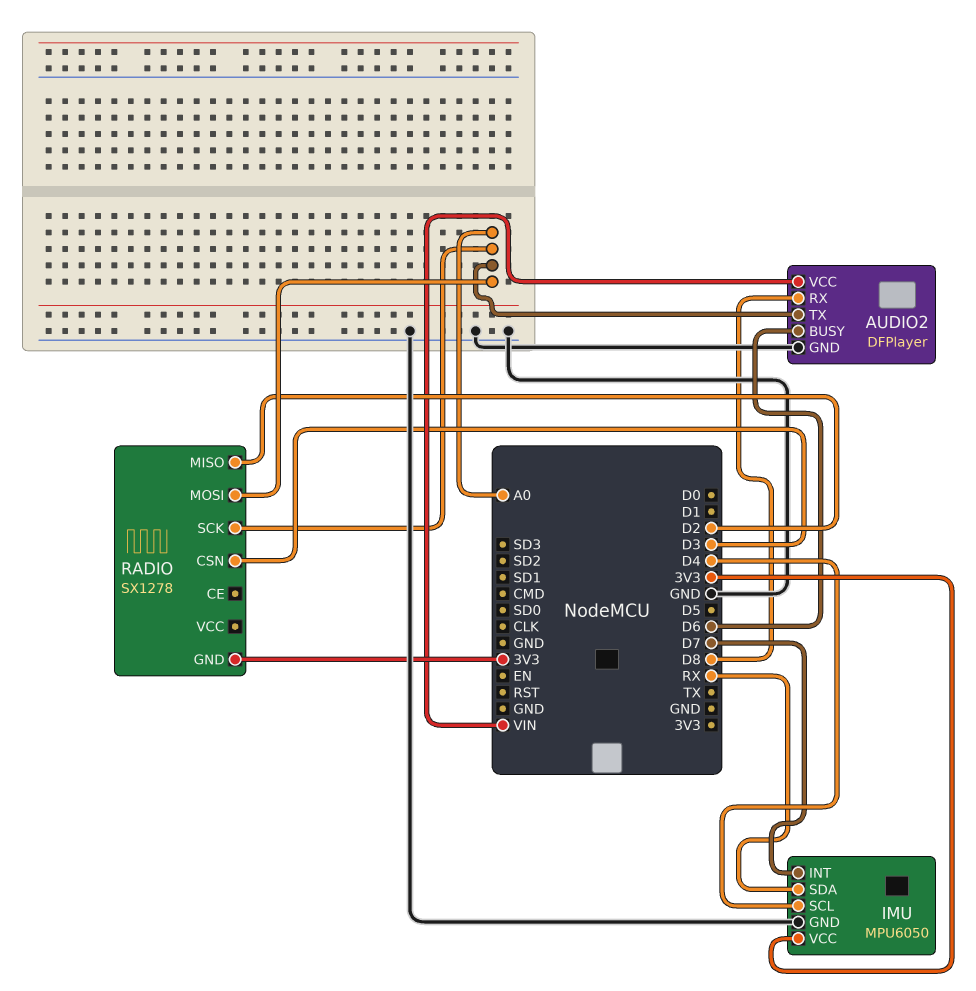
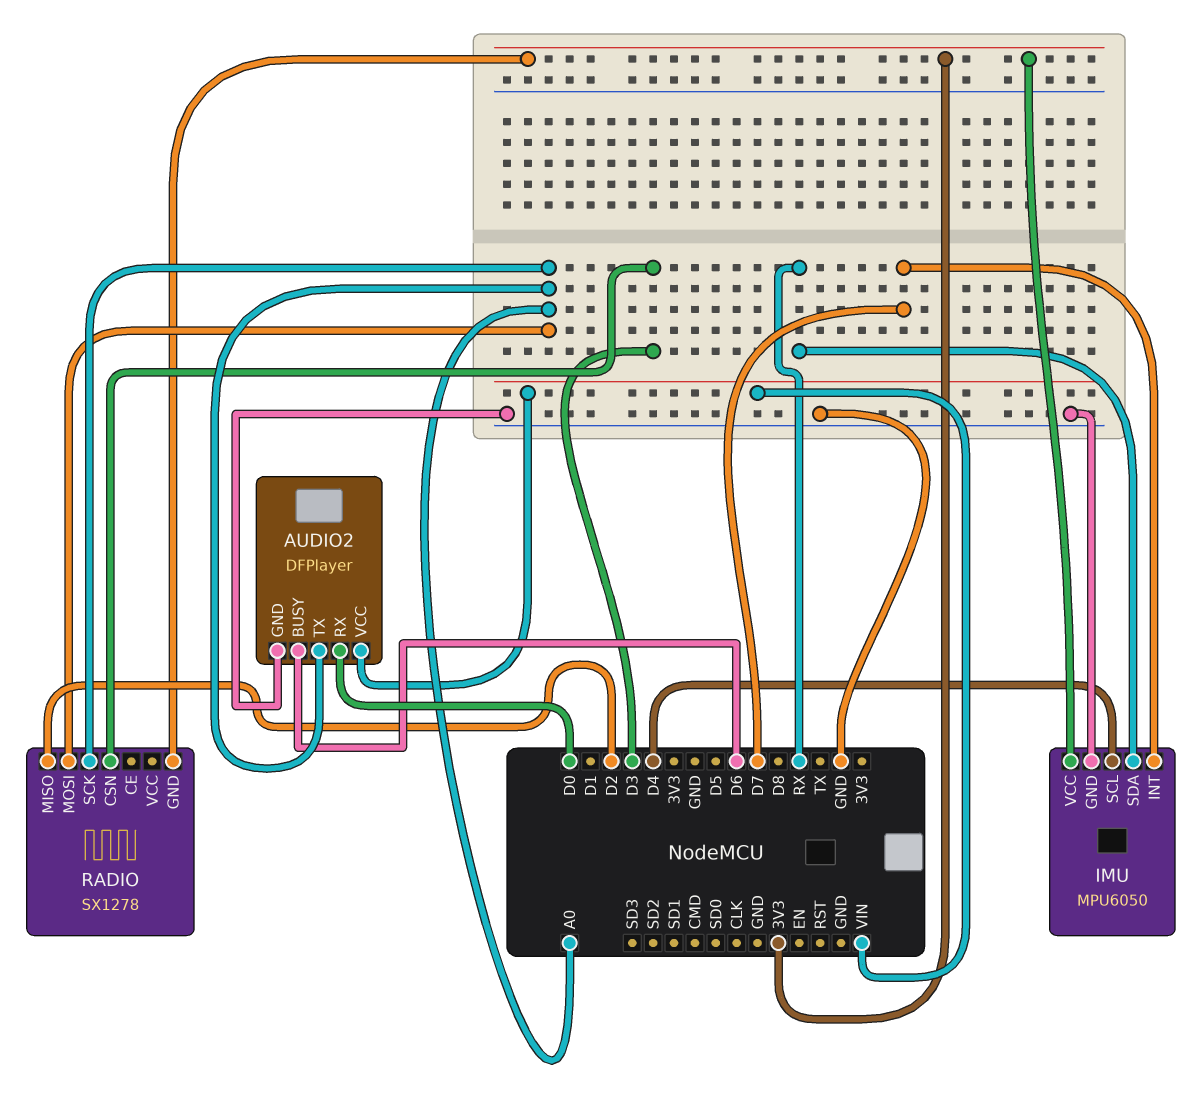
AUDIO2 pin RX: D8 -> D0

